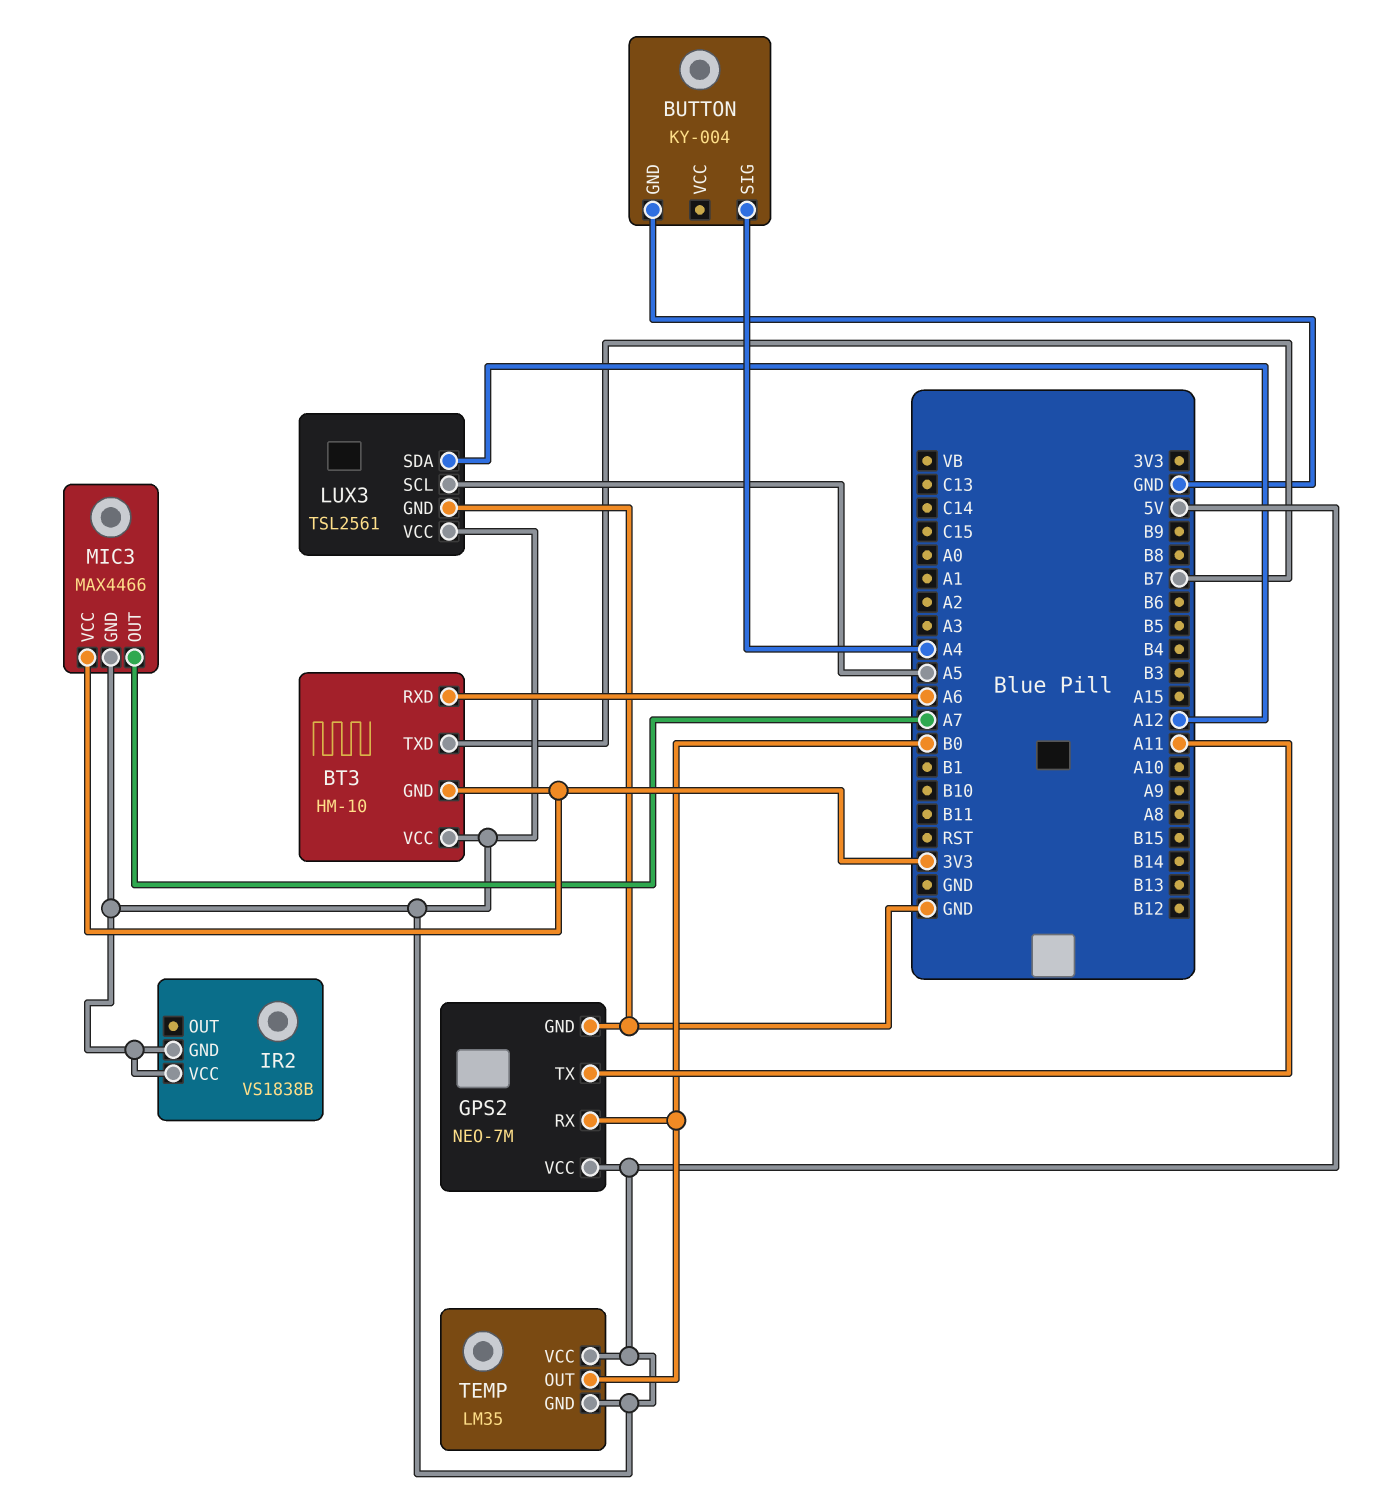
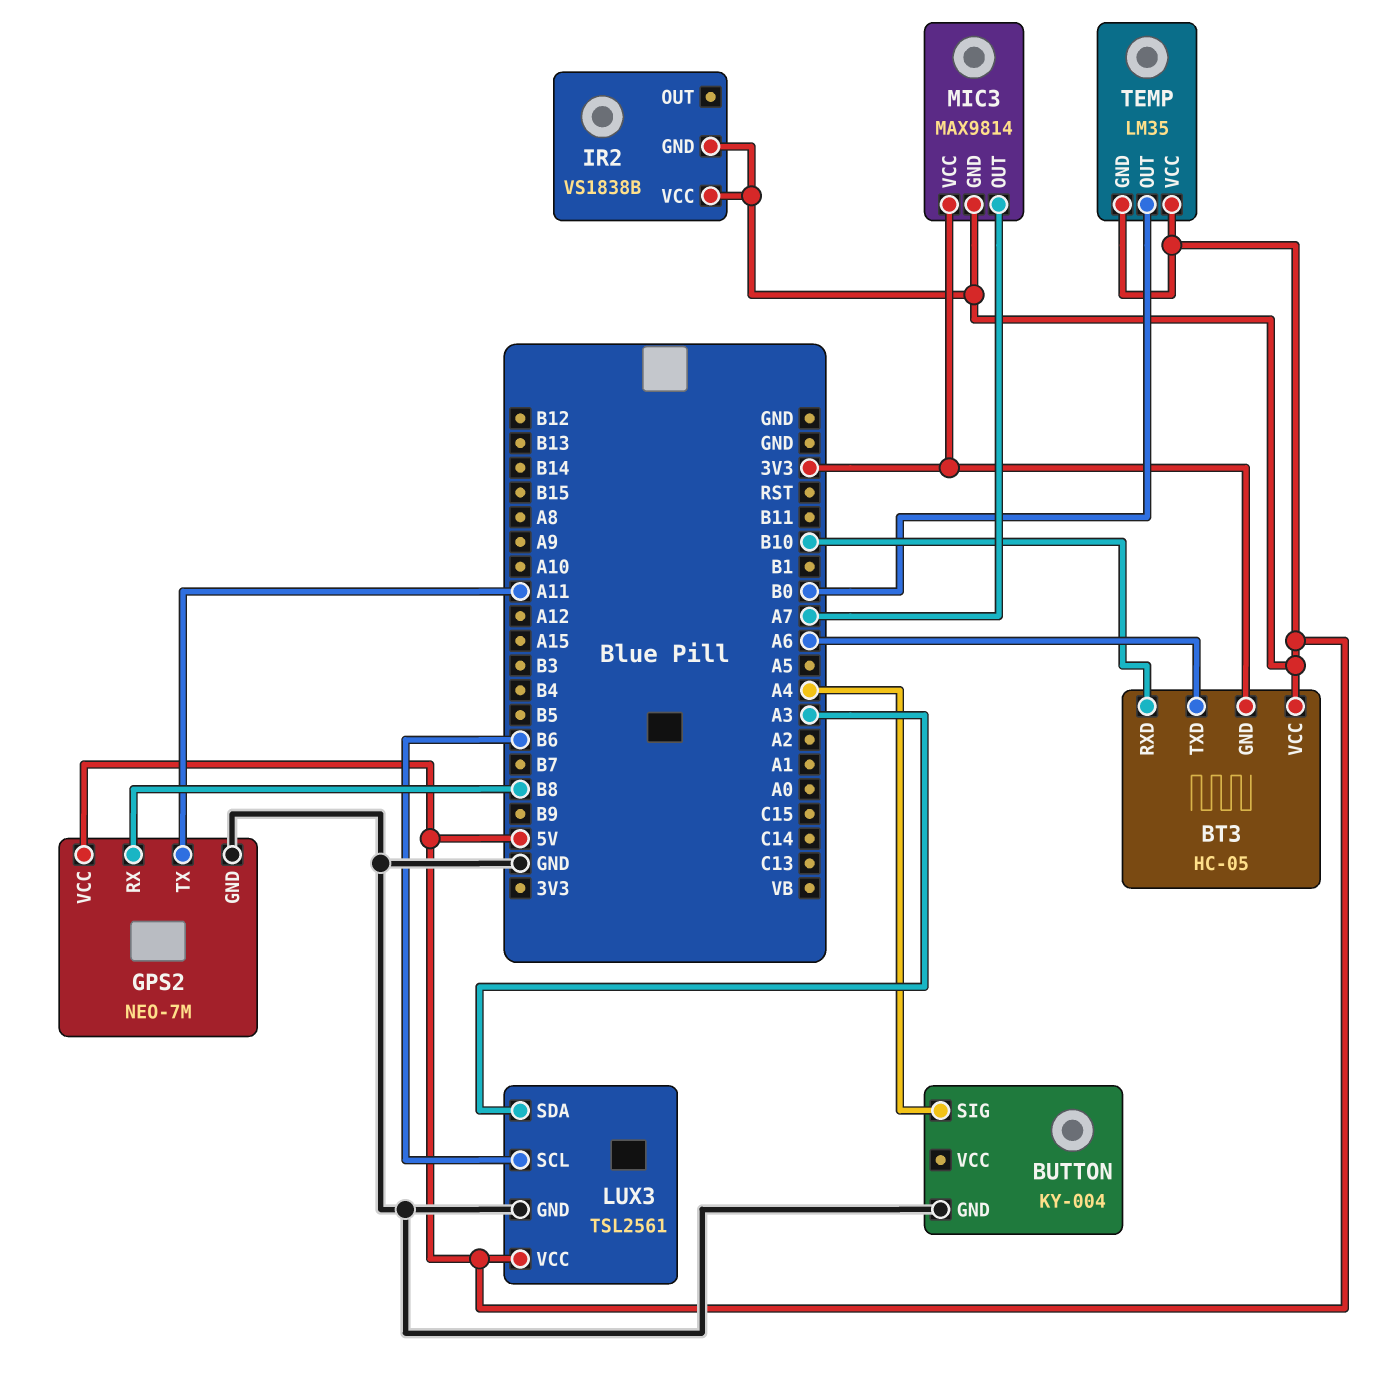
BT3: HM-10 -> HC-05
BT3 pin RXD: A6 -> B10
BT3 pin TXD: B7 -> A6
GPS2 pin RX: B0 -> B8
LUX3 pin SCL: A5 -> B6
LUX3 pin SDA: A12 -> A3
MIC3: MAX4466 -> MAX9814

